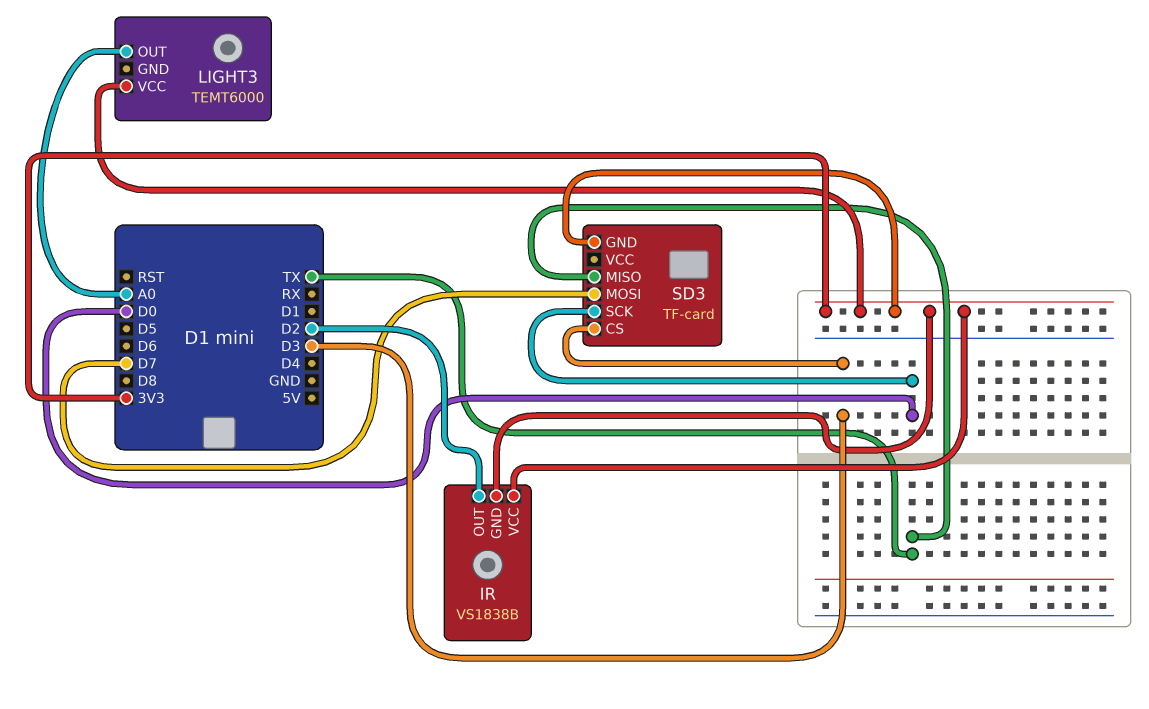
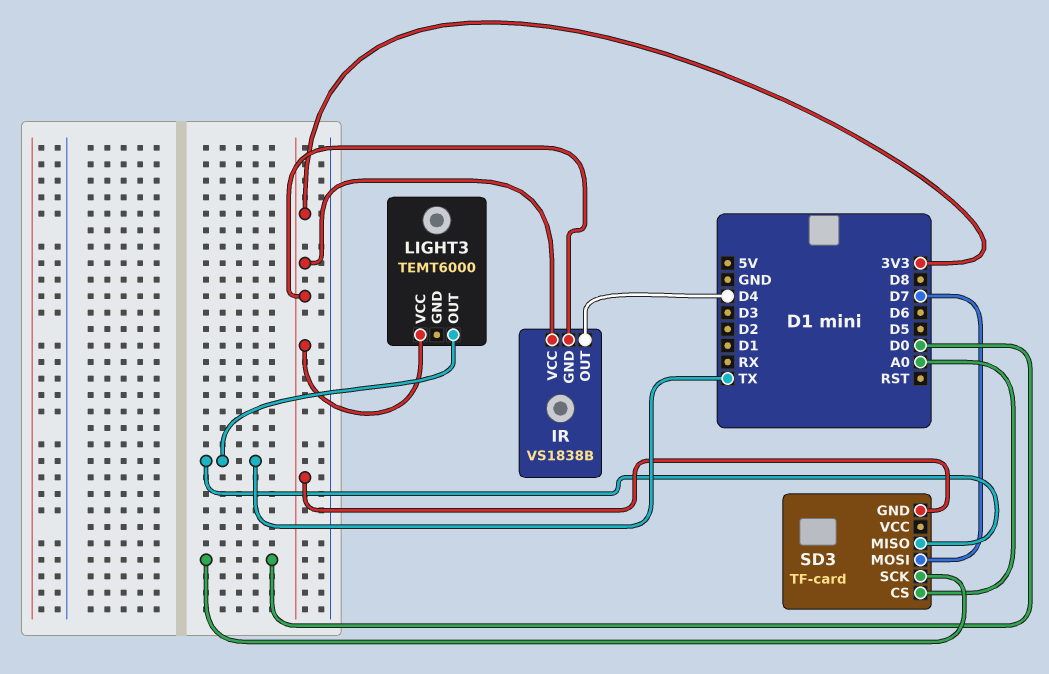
IR pin OUT: D2 -> D4
LIGHT3 pin OUT: A0 -> TX
SD3 pin CS: D3 -> A0

